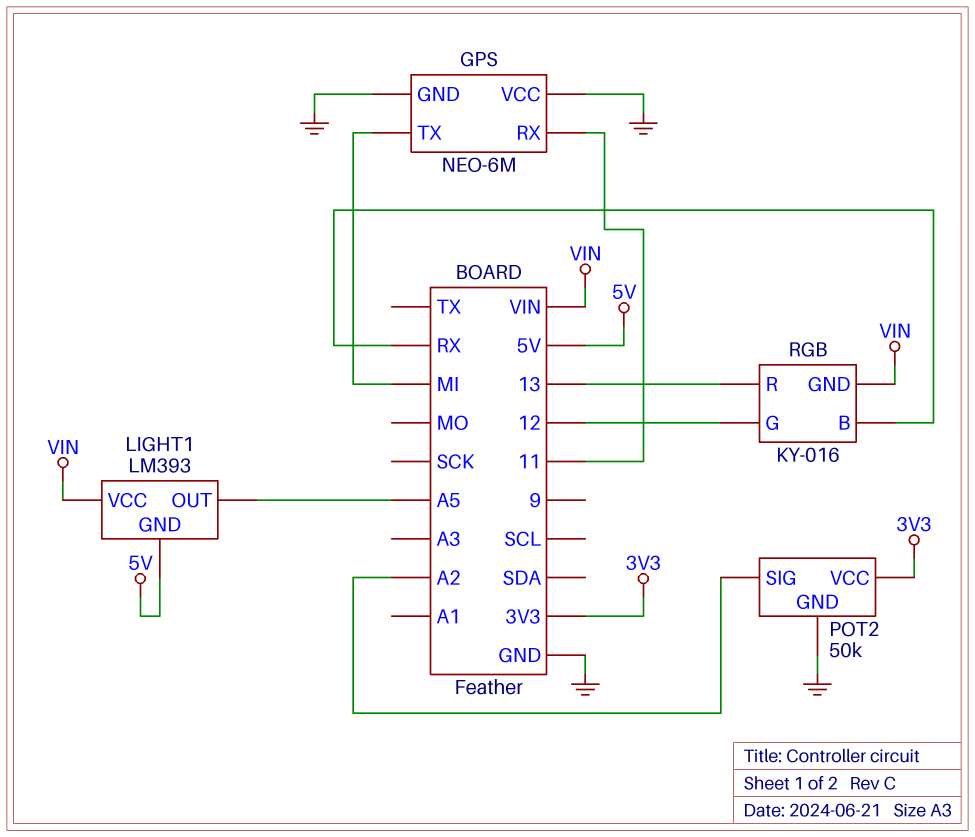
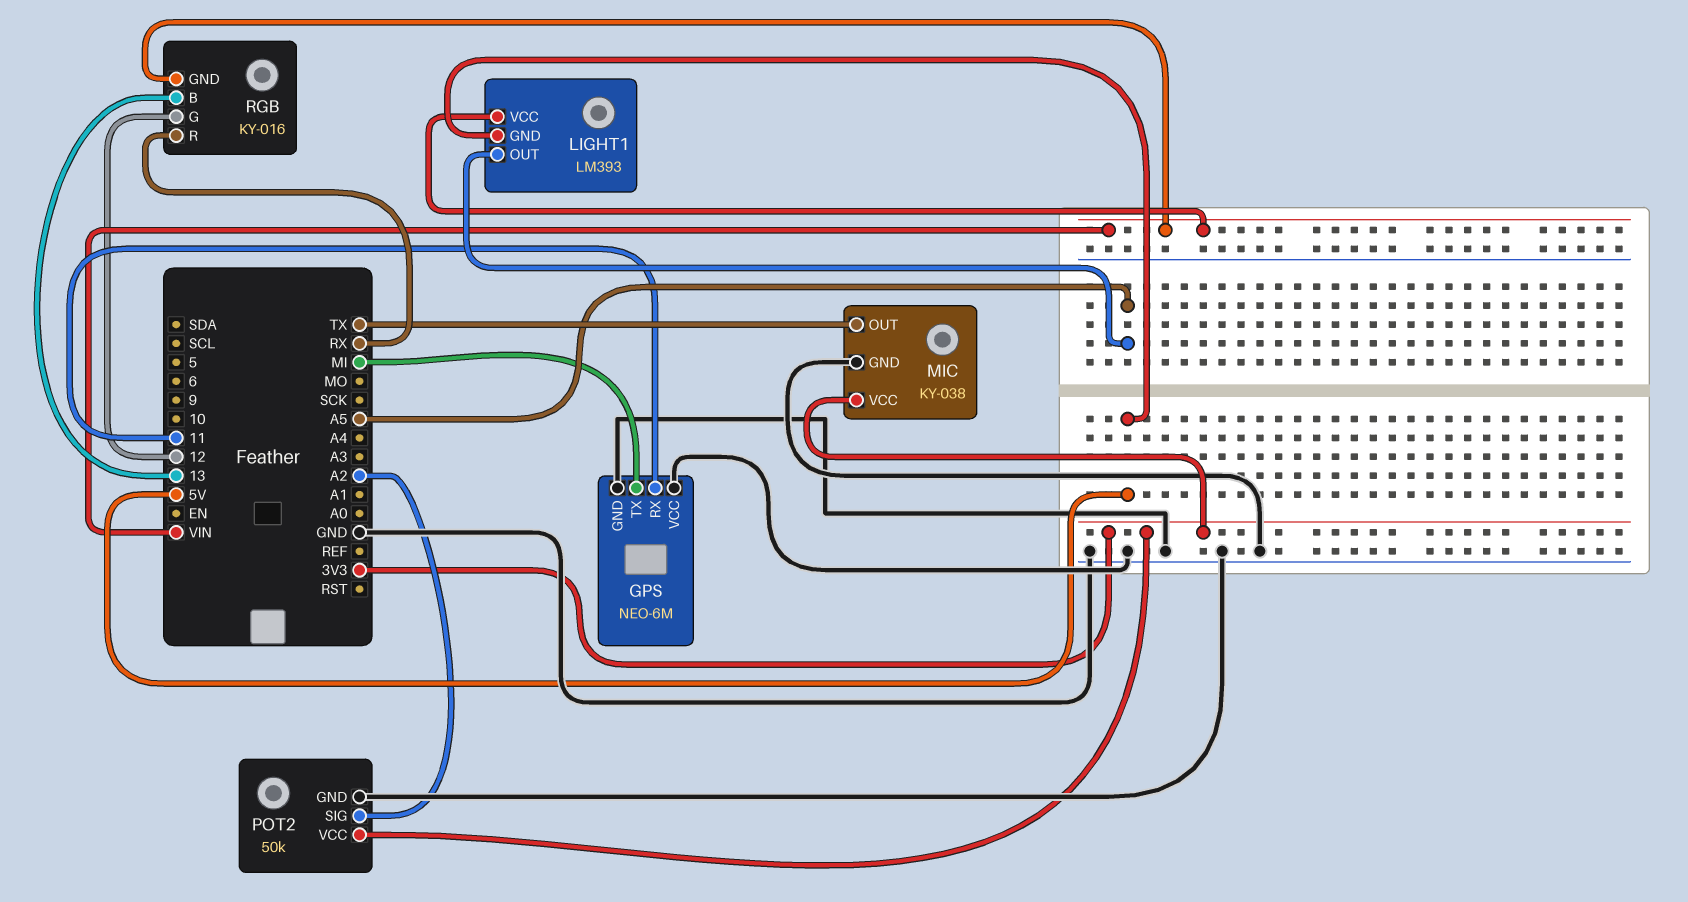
MIC: none -> KY-038
MIC pin GND: none -> GND
MIC pin OUT: none -> TX
MIC pin VCC: none -> 3V3
RGB pin B: RX -> 13
RGB pin R: 13 -> RX

